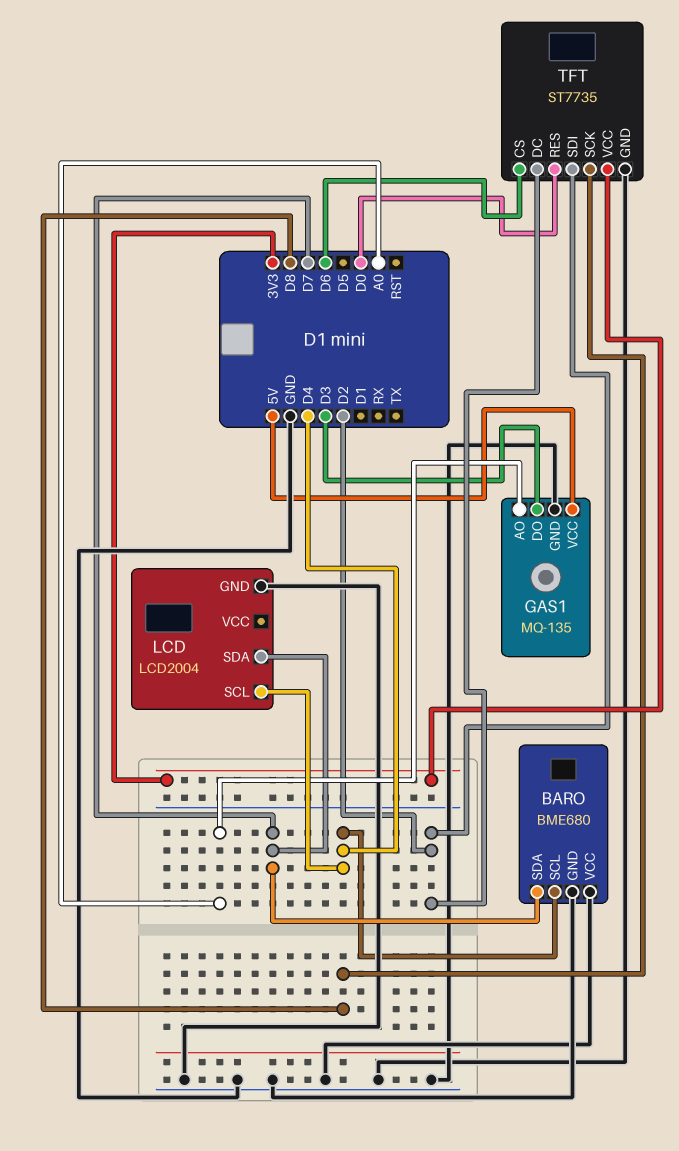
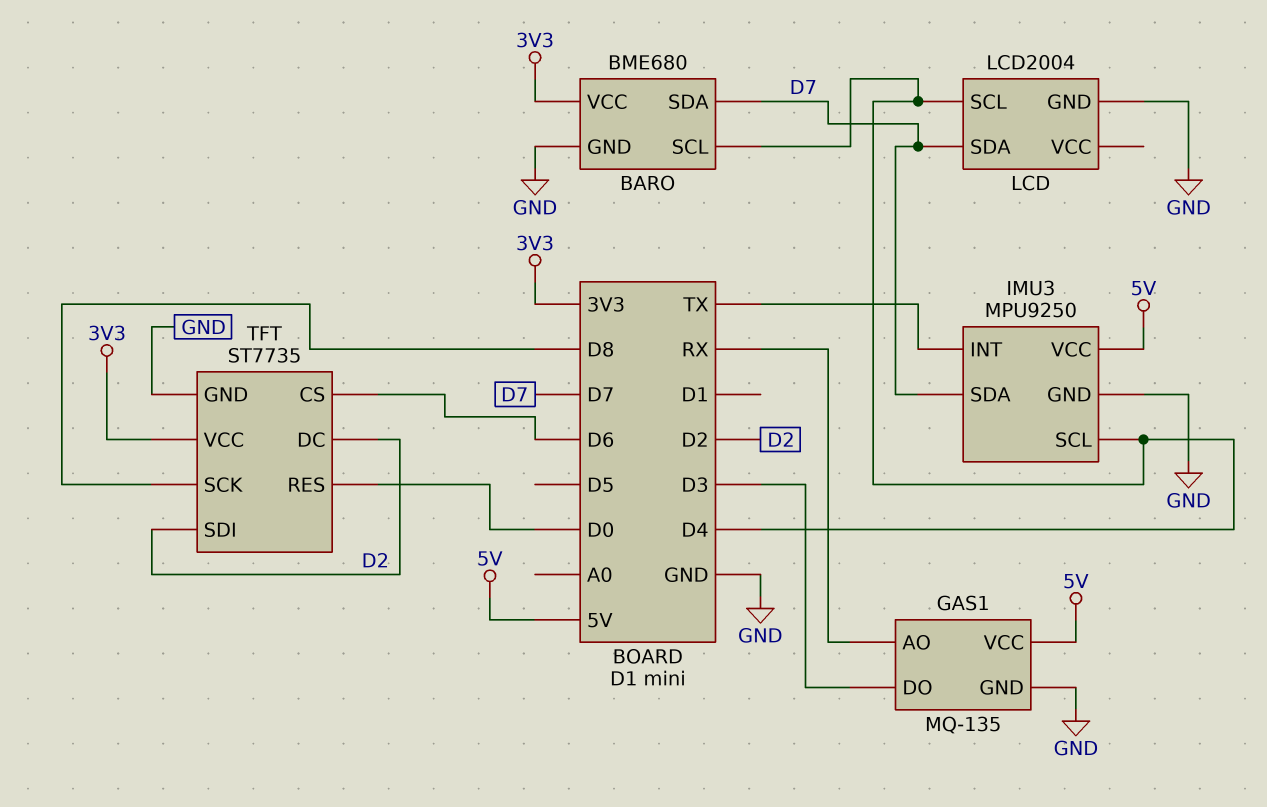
BARO pin VCC: GND -> 3V3
GAS1 pin AO: A0 -> RX
IMU3: none -> MPU9250
IMU3 pin GND: none -> GND
IMU3 pin INT: none -> TX
IMU3 pin SCL: none -> D4
IMU3 pin SDA: none -> D7
IMU3 pin VCC: none -> 5V

